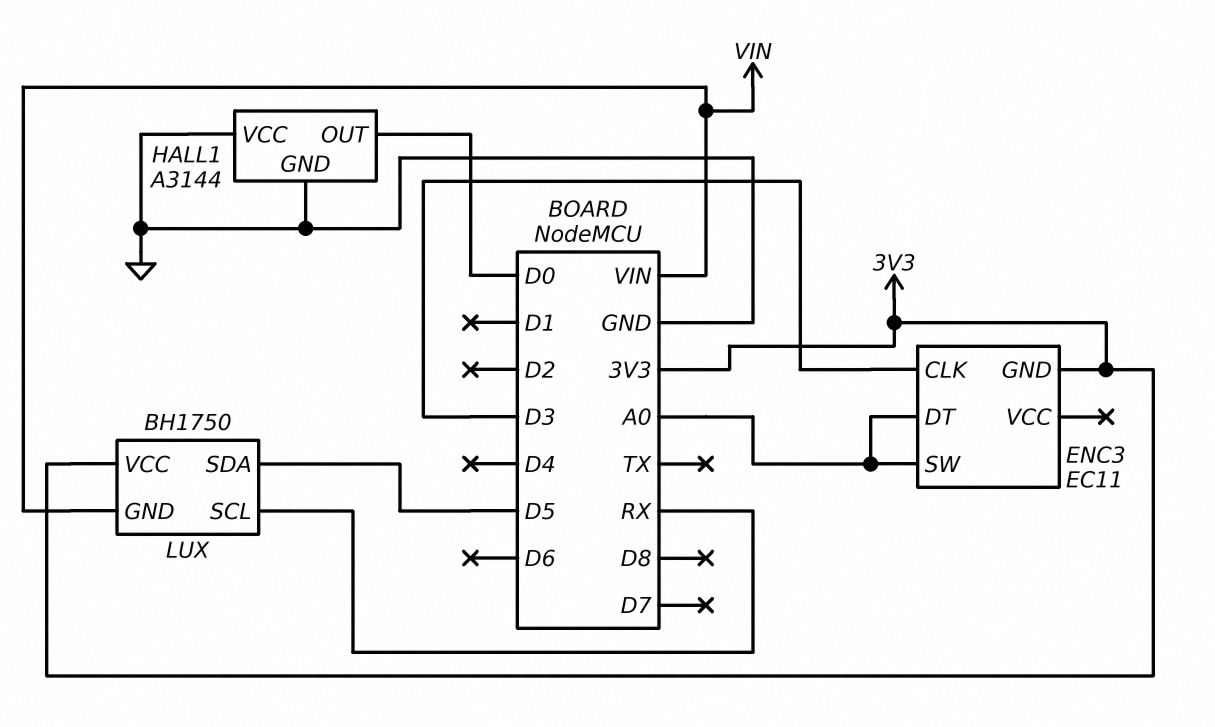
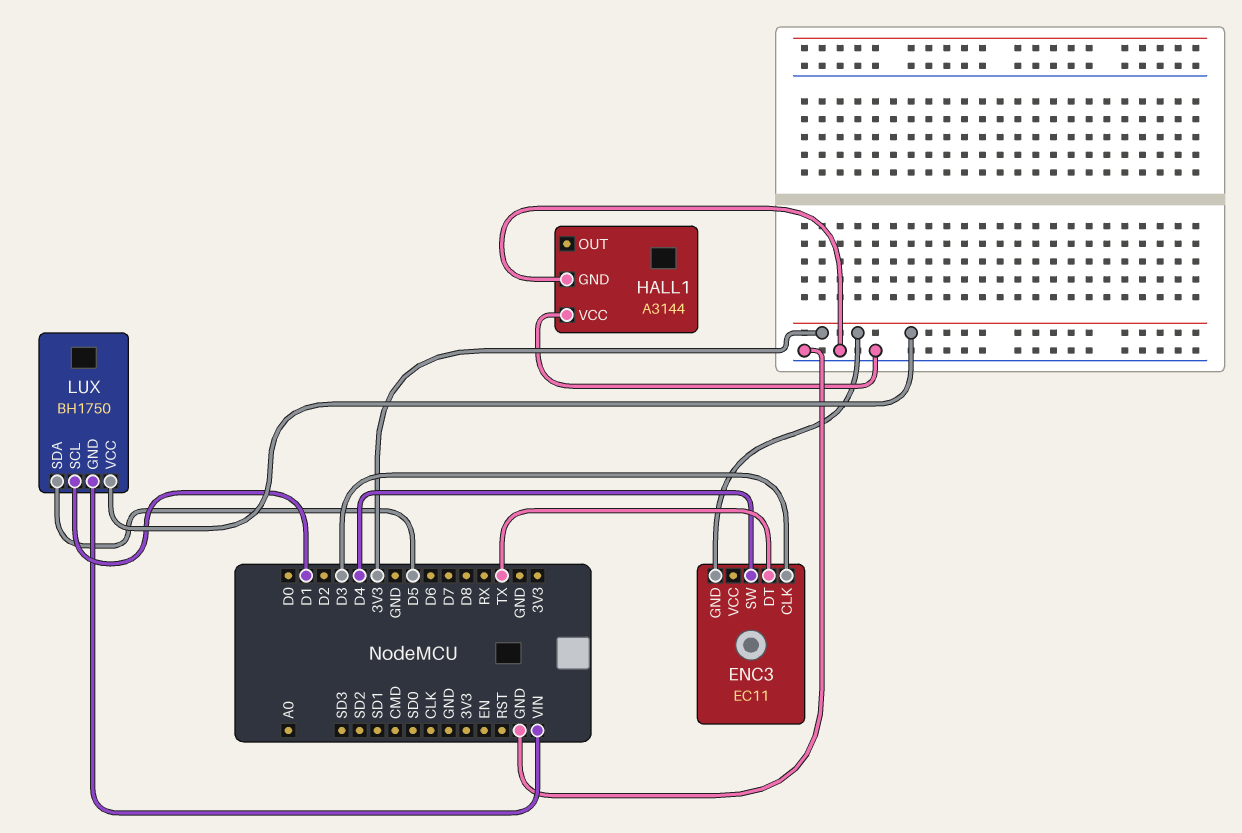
ENC3 pin DT: A0 -> TX
ENC3 pin SW: A0 -> D4
HALL1 pin OUT: D0 -> none
LUX pin SCL: RX -> D1

